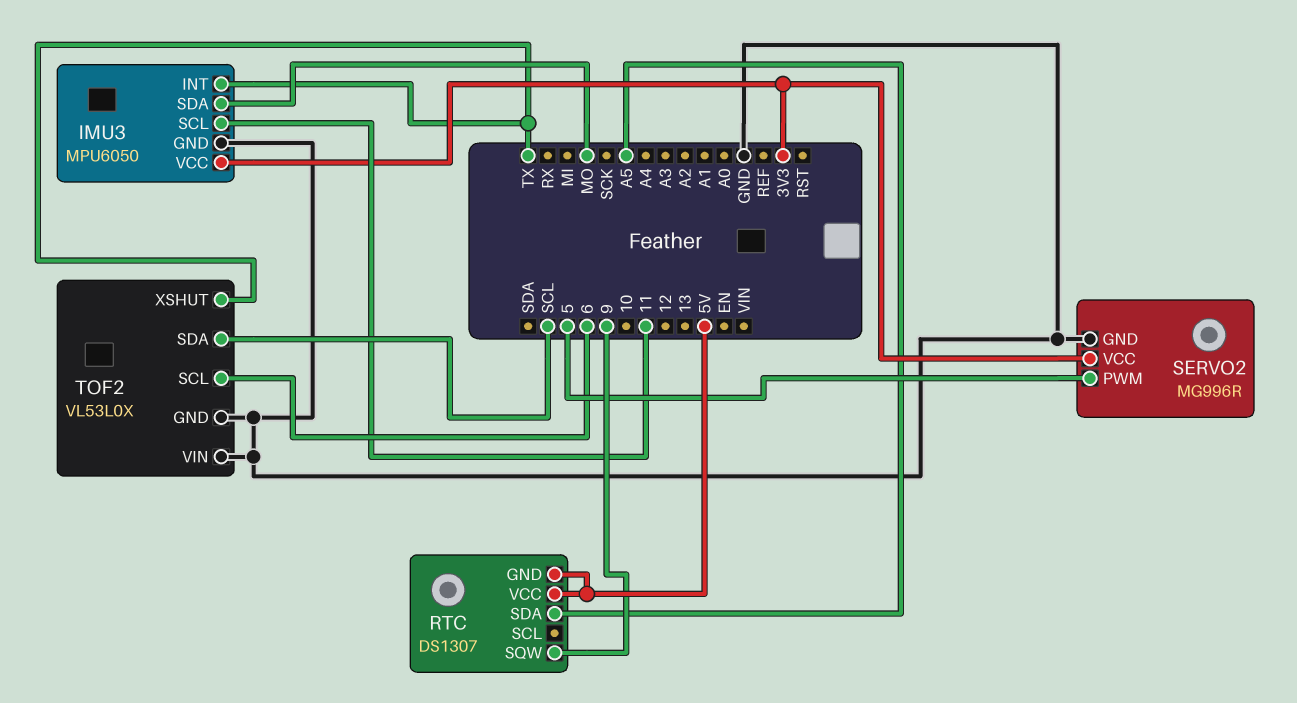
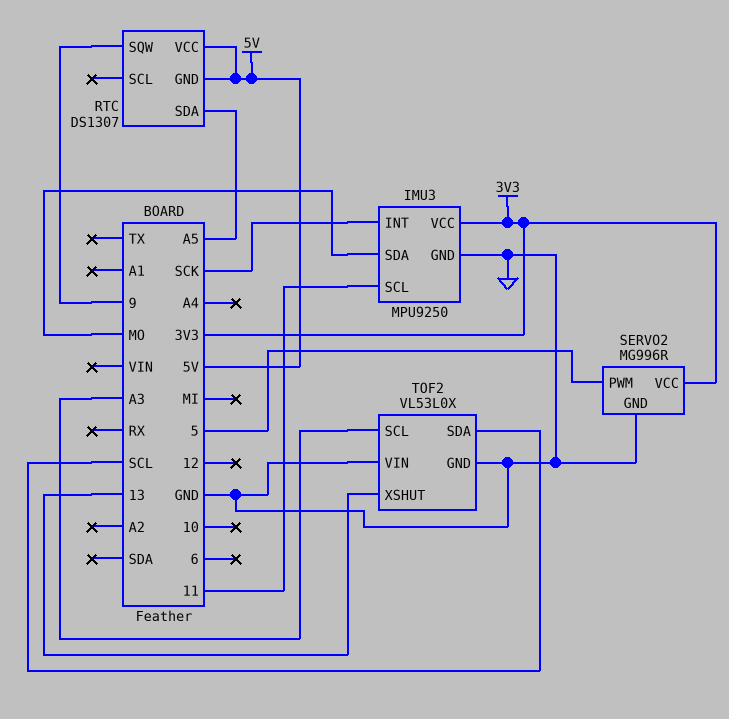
IMU3: MPU6050 -> MPU9250
IMU3 pin INT: TX -> SCK
TOF2 pin SCL: 6 -> A3
TOF2 pin XSHUT: TX -> 13

